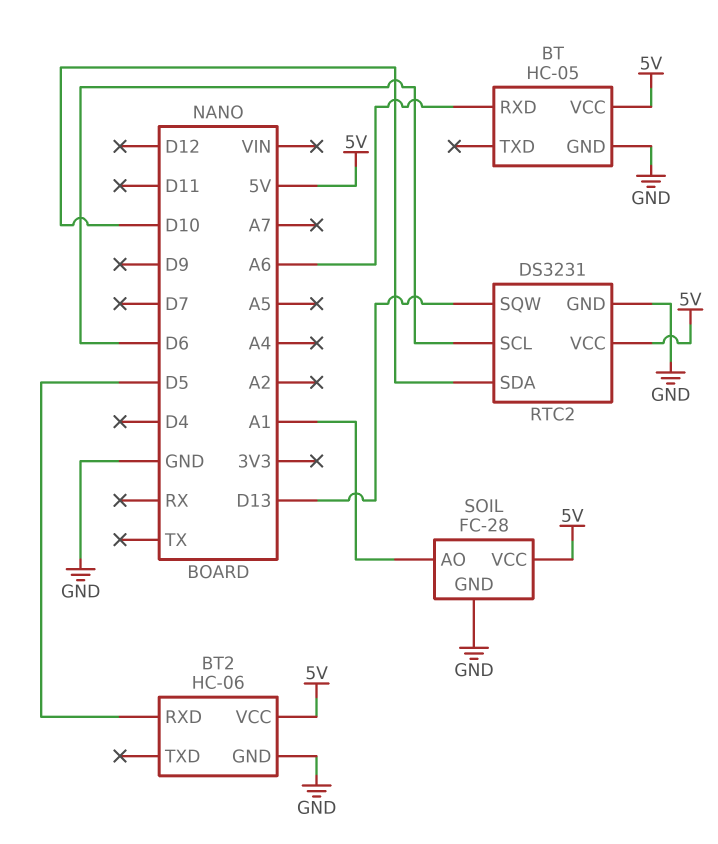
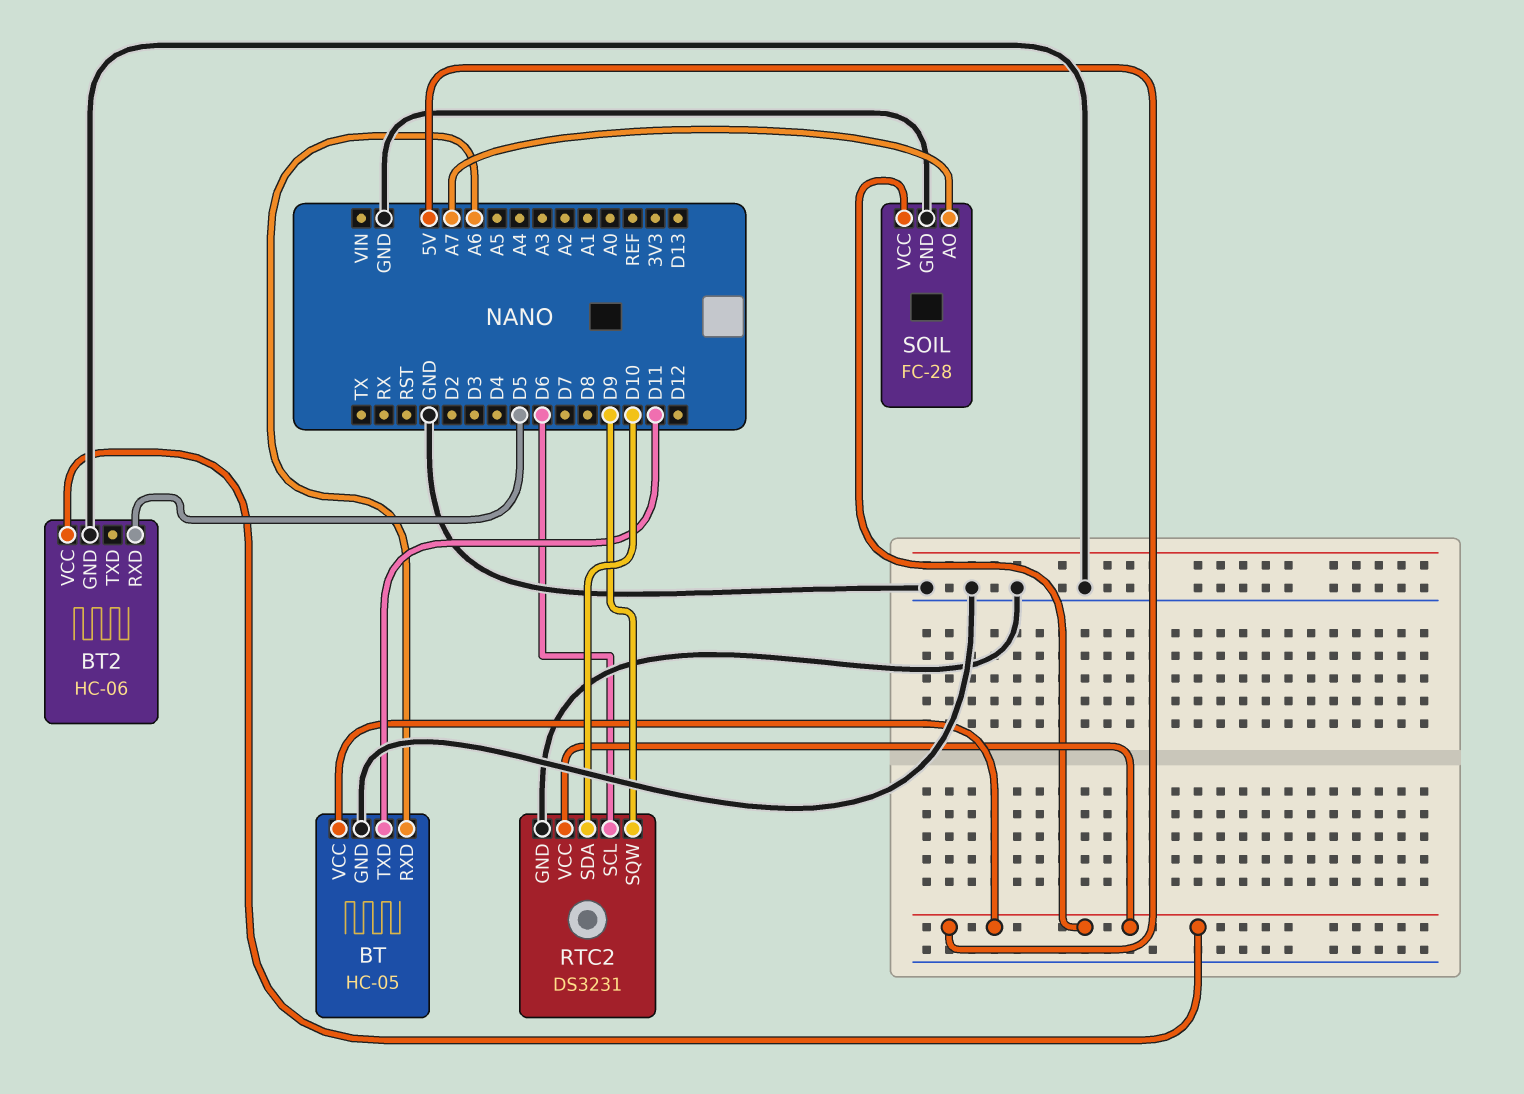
BT pin TXD: none -> D11
RTC2 pin SQW: D13 -> D9
SOIL pin AO: A1 -> A7

